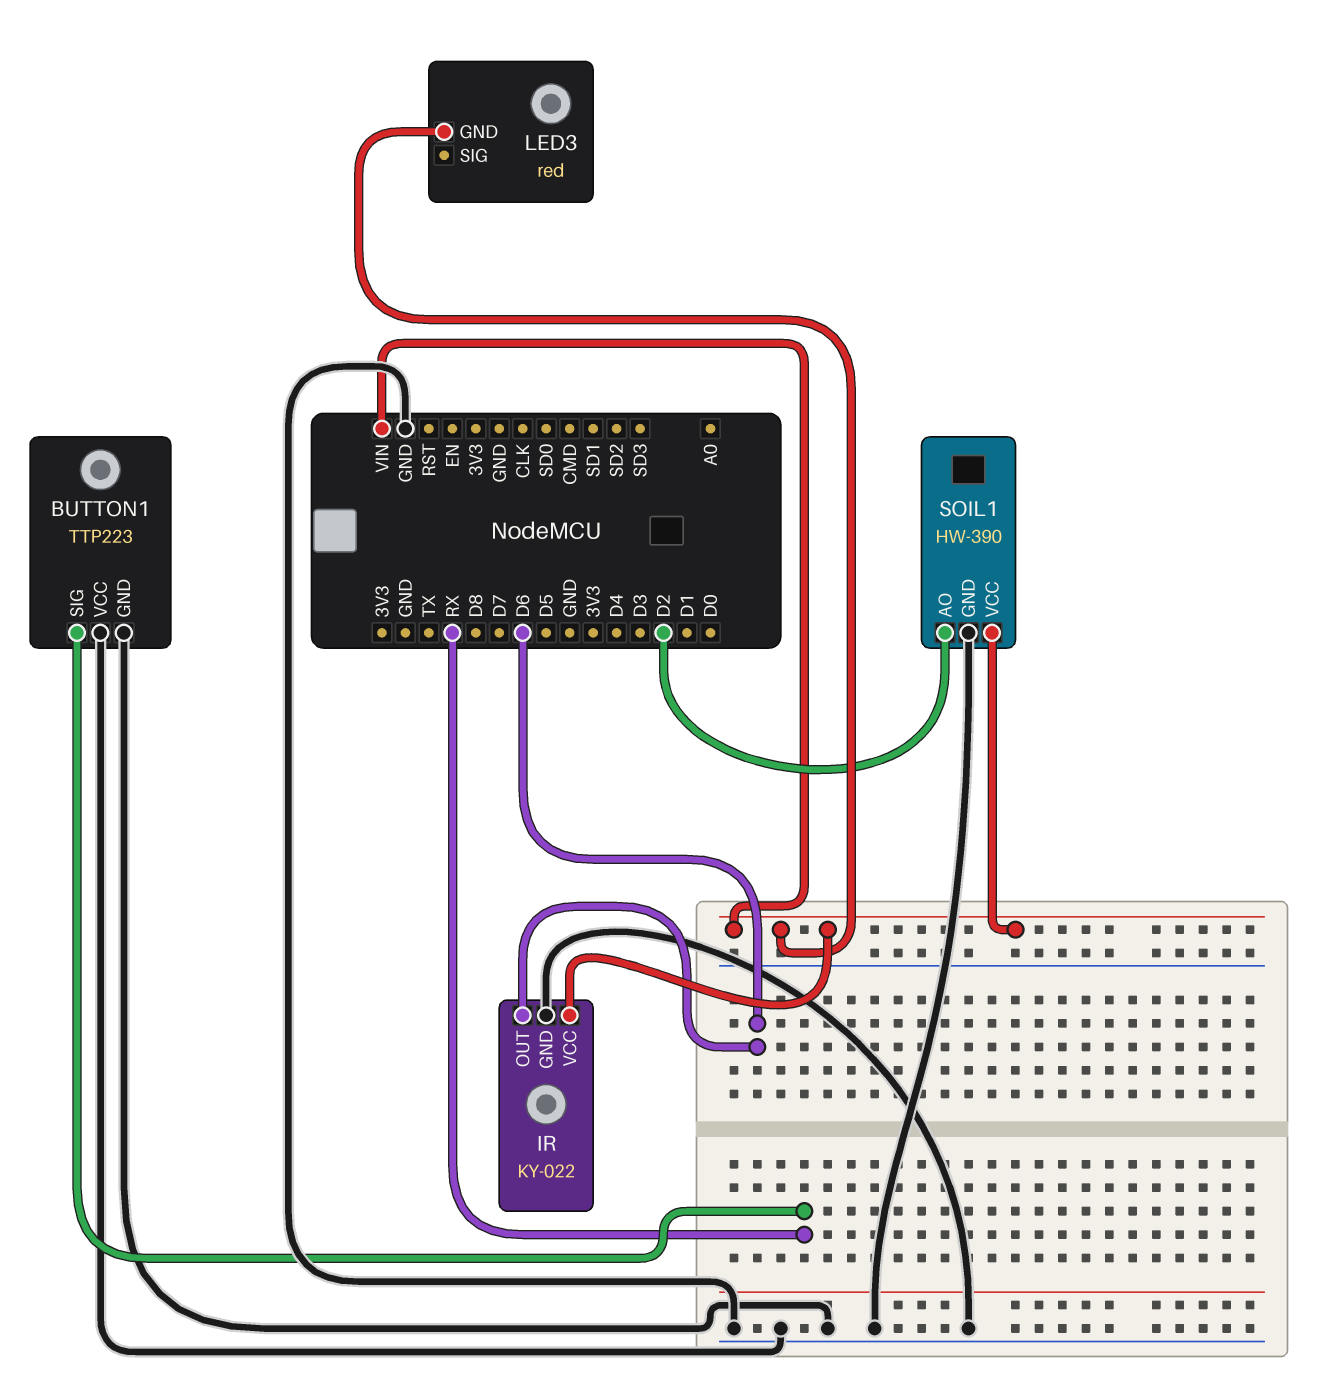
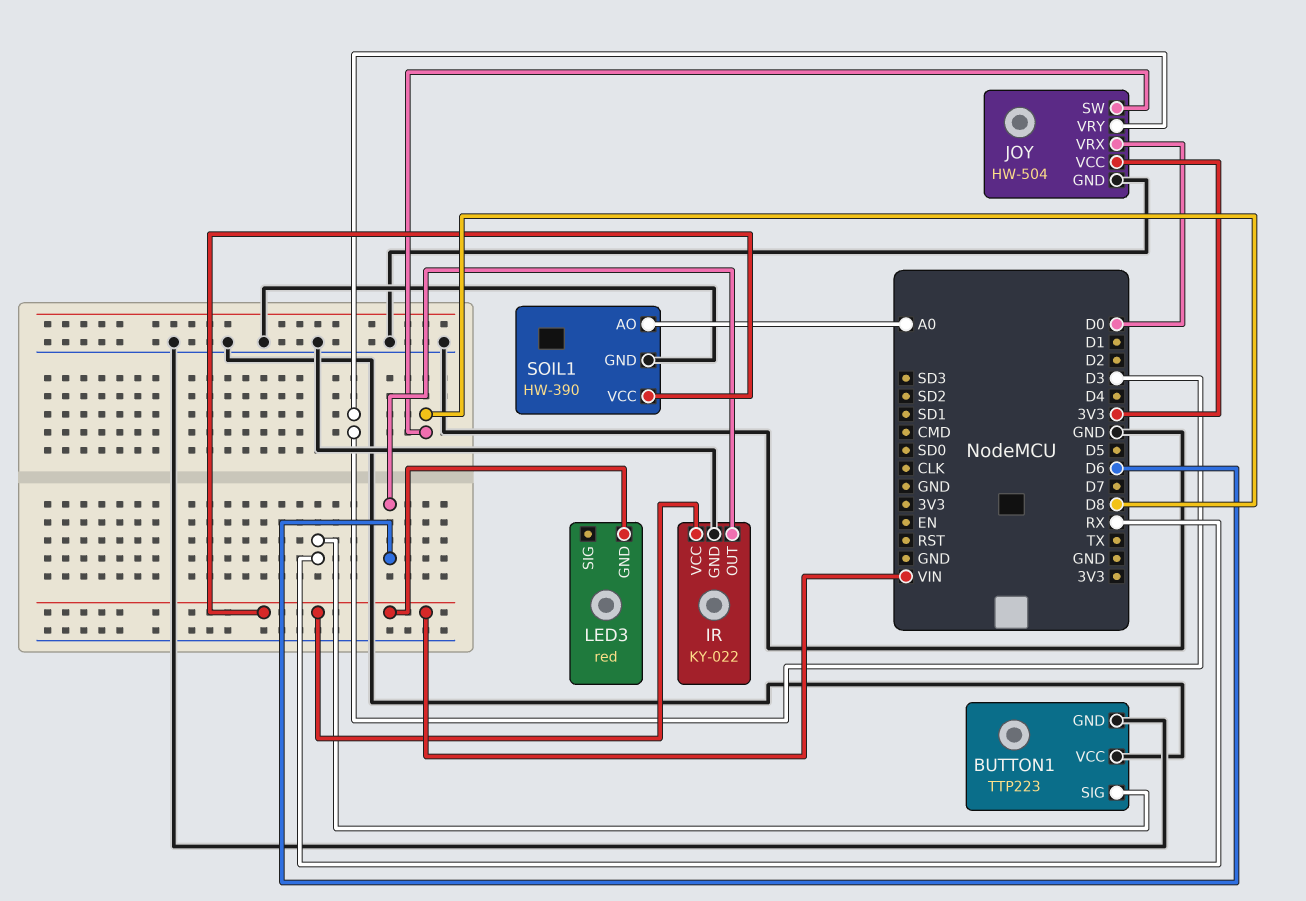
JOY: none -> HW-504
JOY pin GND: none -> GND
JOY pin SW: none -> D8
JOY pin VCC: none -> 3V3
JOY pin VRX: none -> D0
JOY pin VRY: none -> D3
SOIL1 pin AO: D2 -> A0

